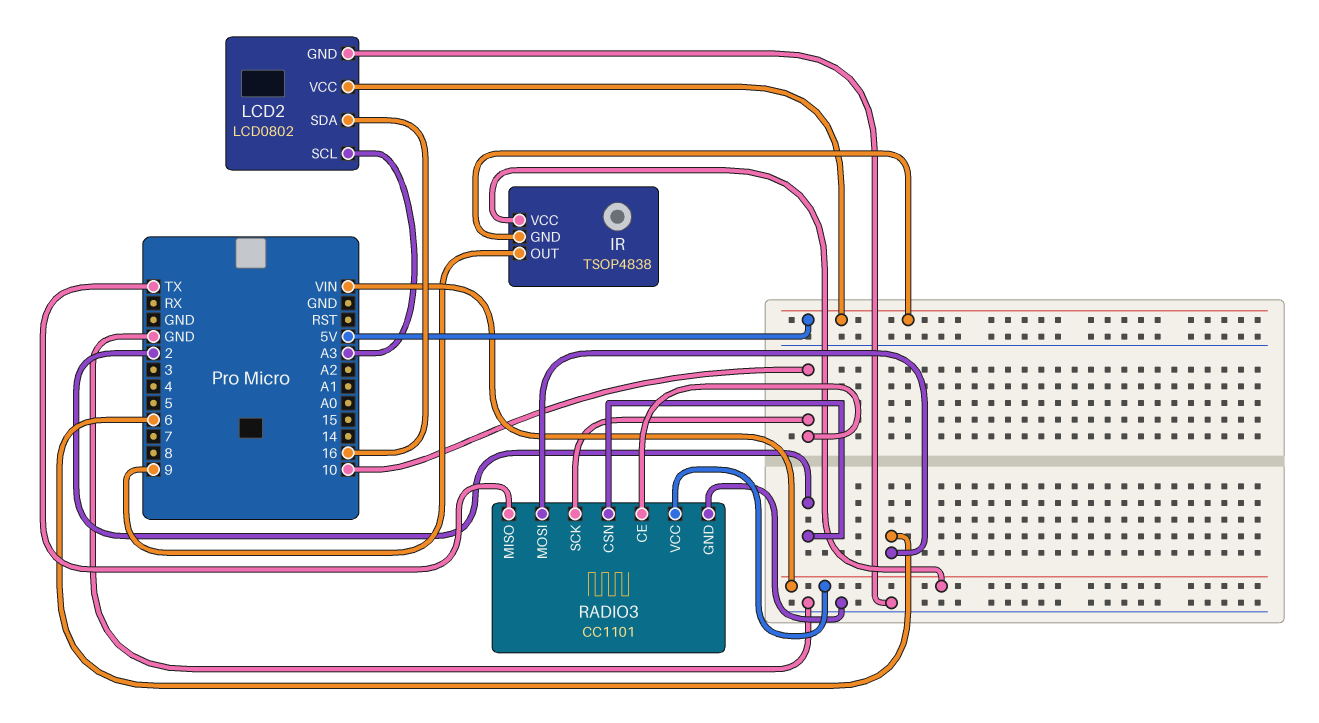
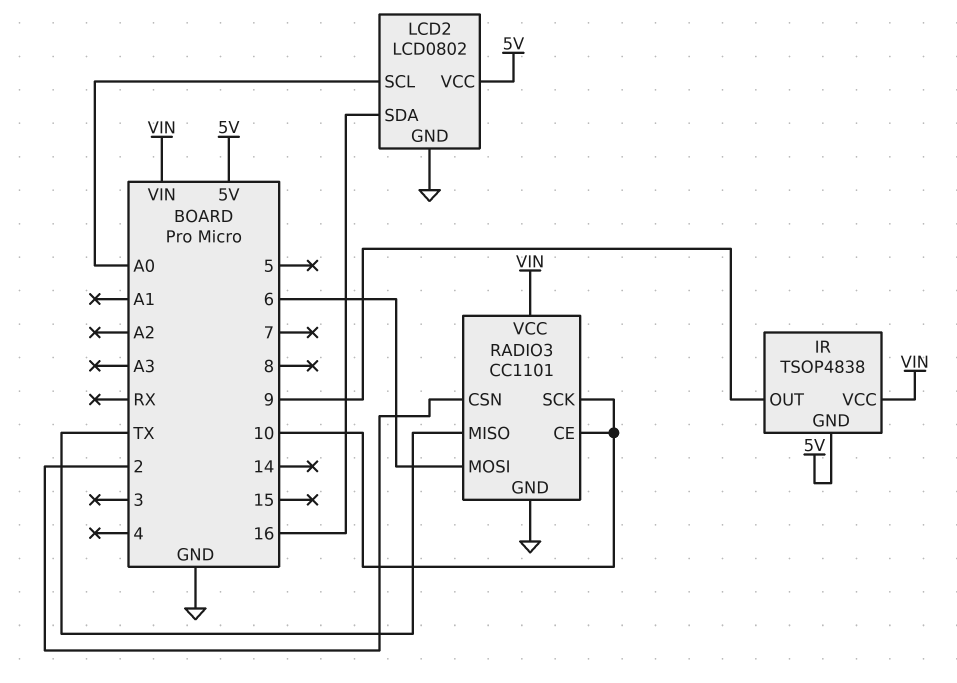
LCD2 pin SCL: A3 -> A0

